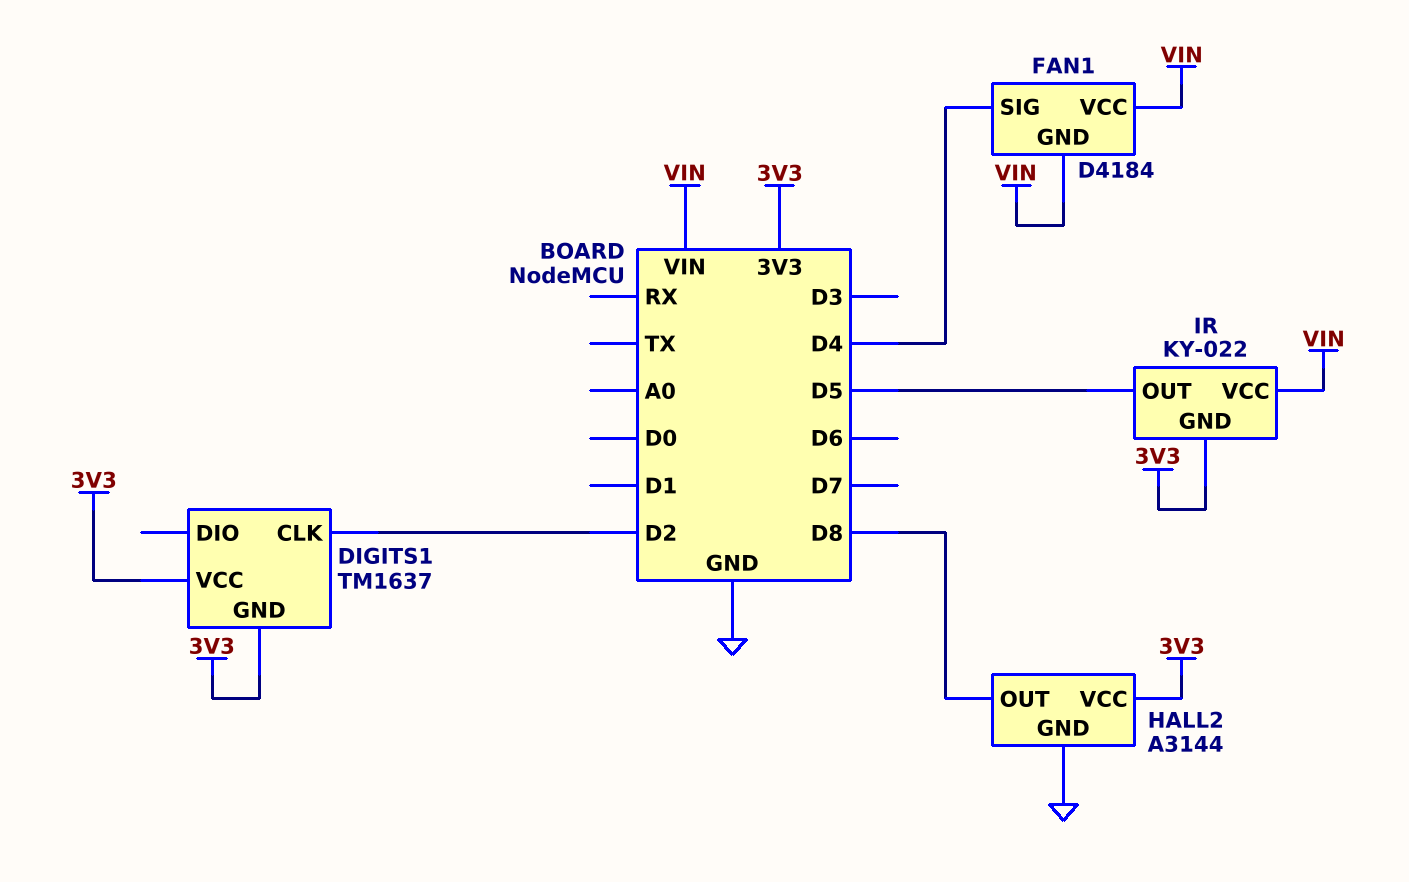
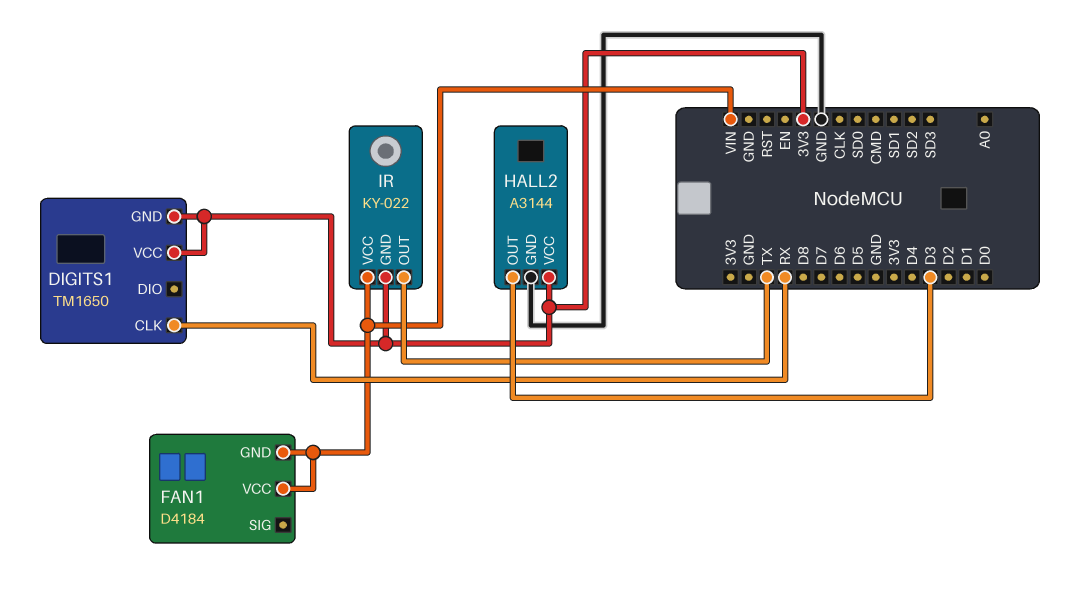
DIGITS1: TM1637 -> TM1650
DIGITS1 pin CLK: D2 -> RX
FAN1 pin SIG: D4 -> none
HALL2 pin OUT: D8 -> D3
IR pin OUT: D5 -> TX

